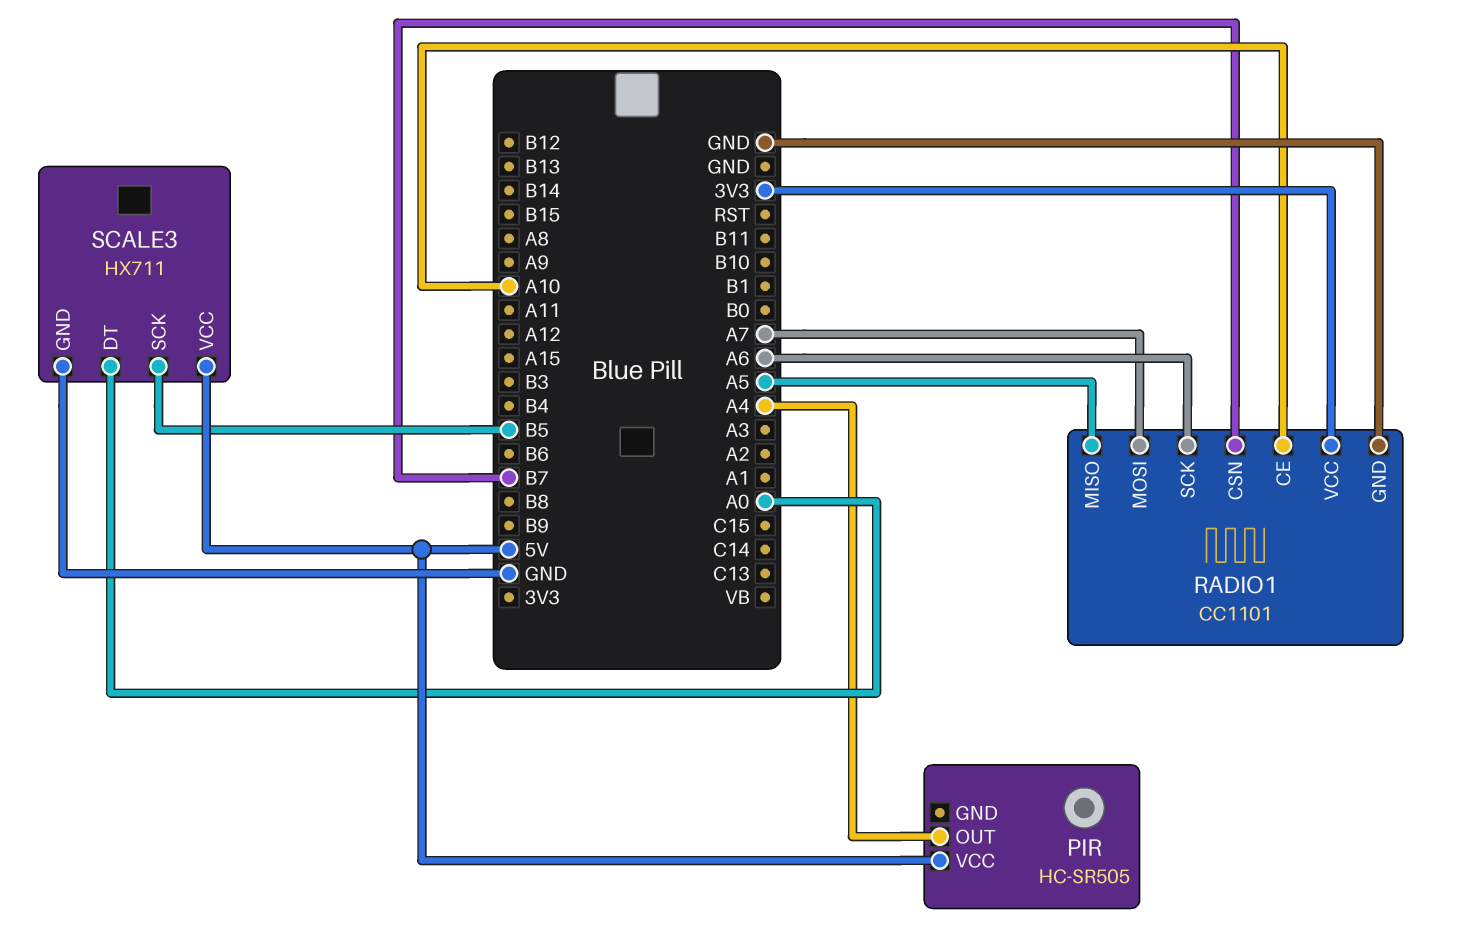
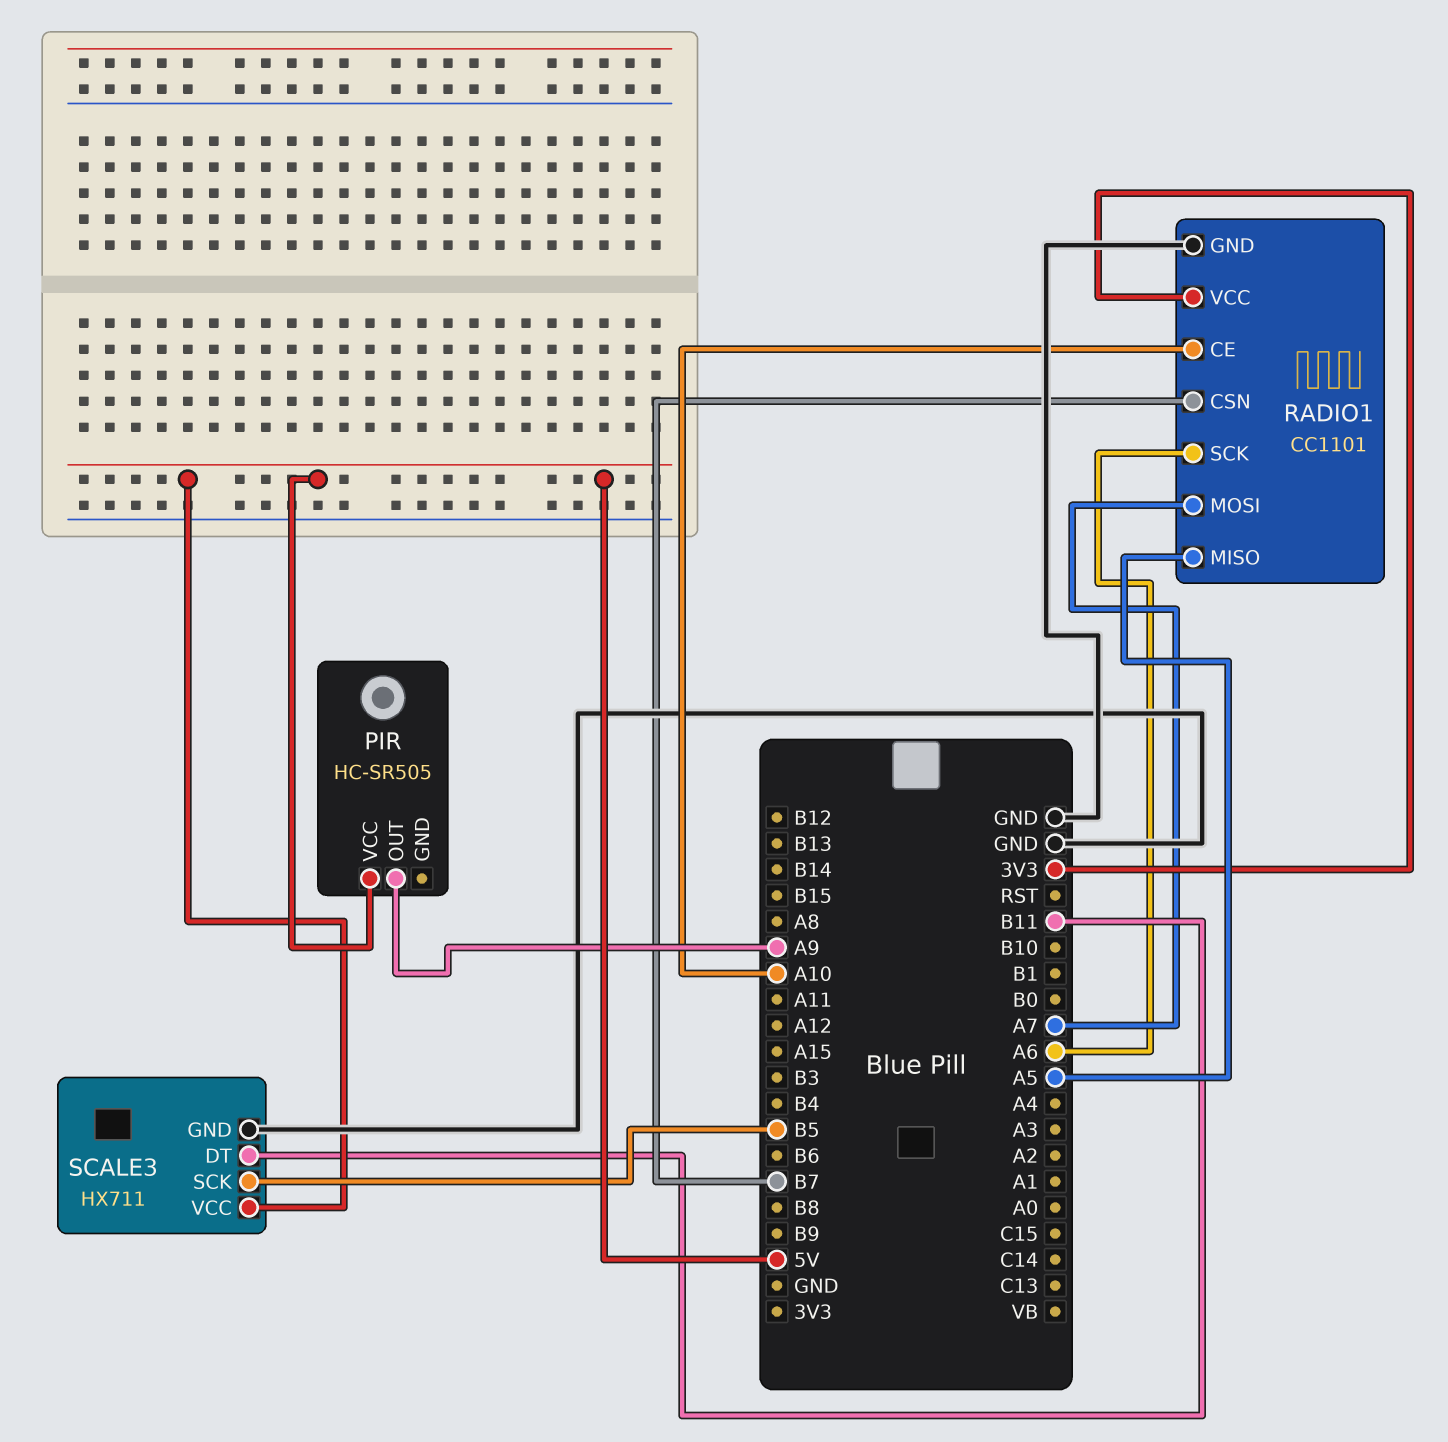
PIR pin OUT: A4 -> A9
SCALE3 pin DT: A0 -> B11

